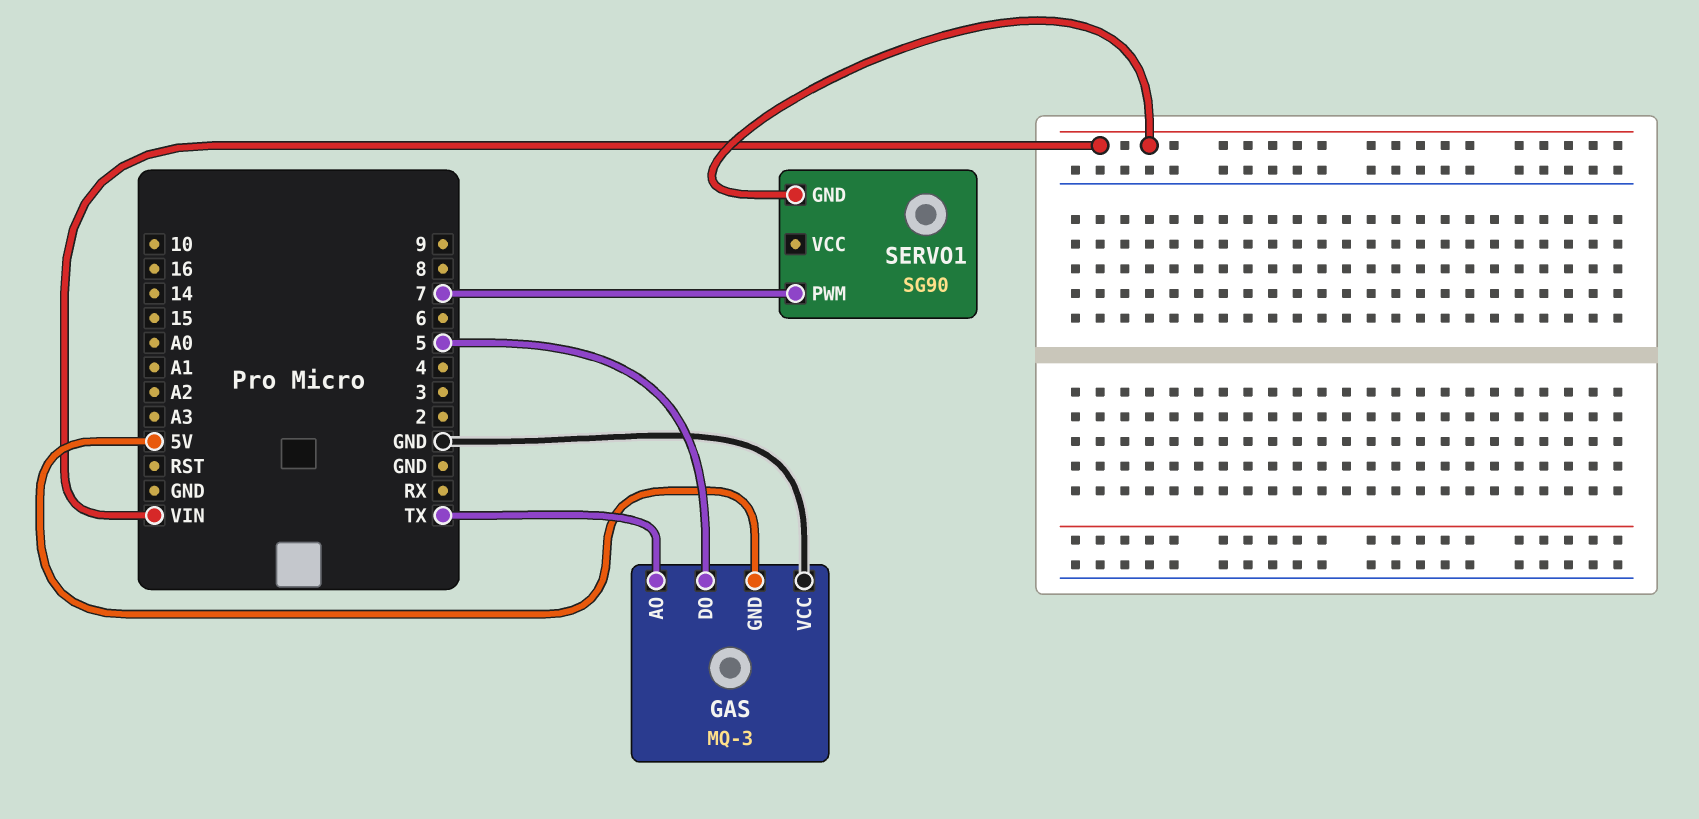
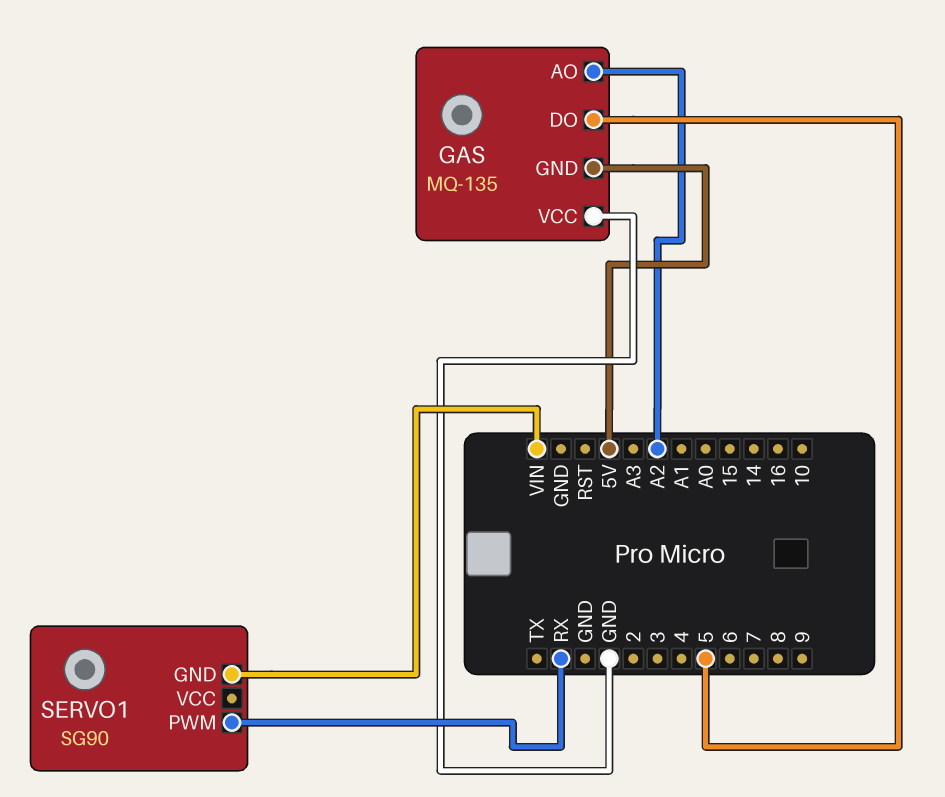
GAS: MQ-3 -> MQ-135
GAS pin AO: TX -> A2
SERVO1 pin PWM: 7 -> RX

